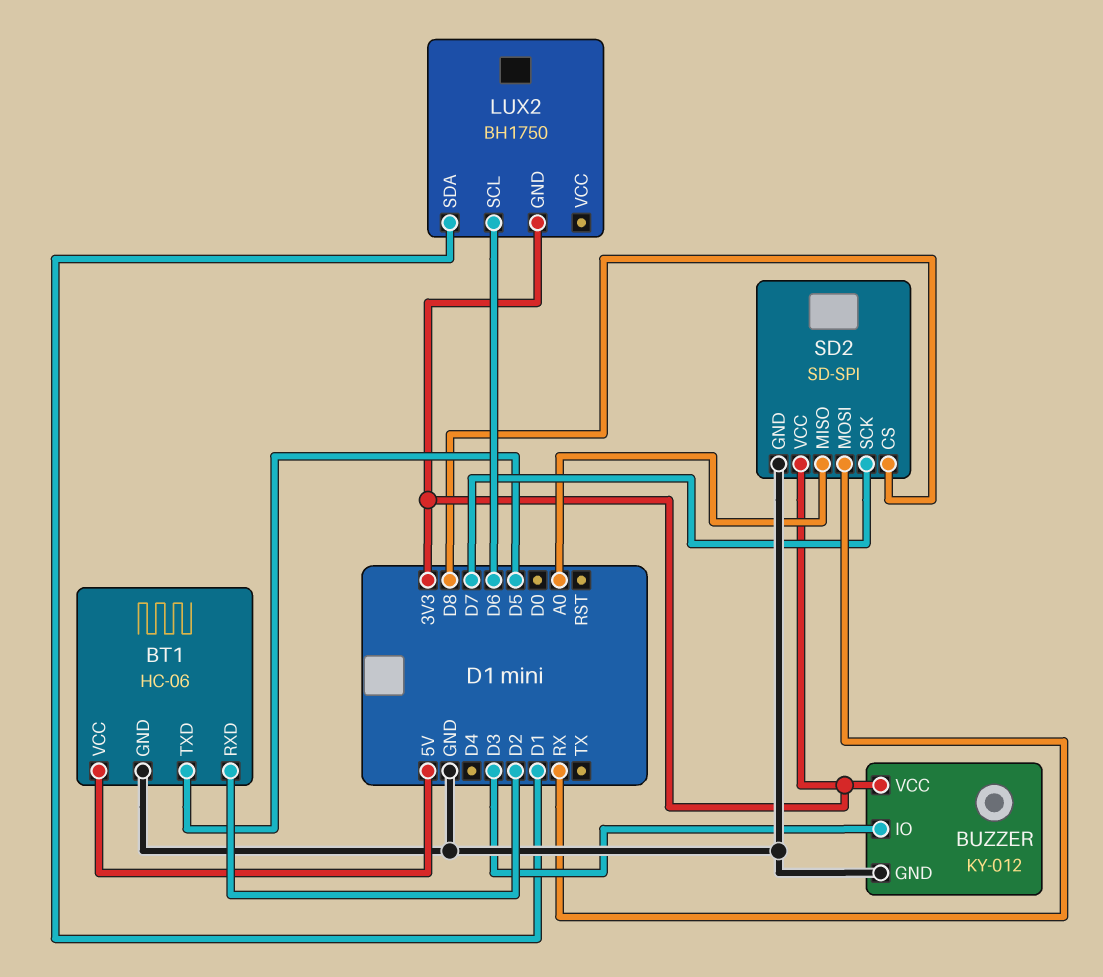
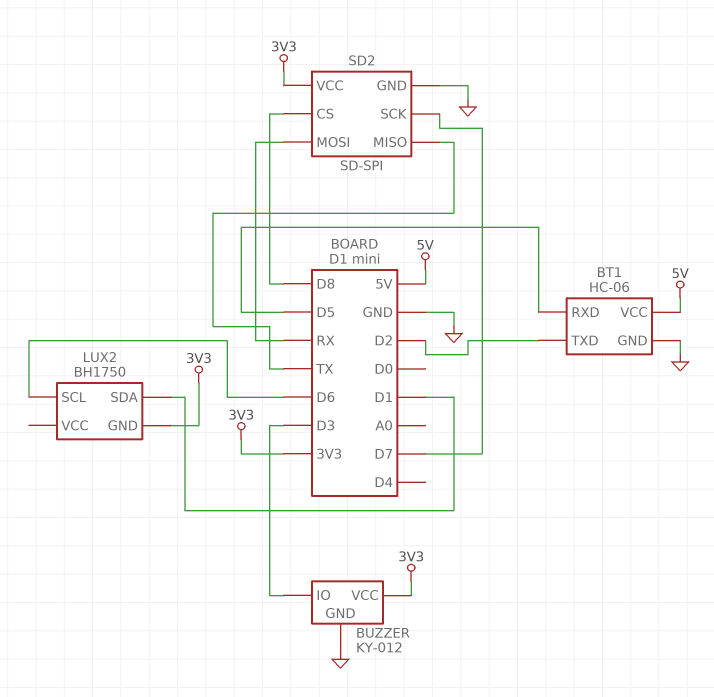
BT1 pin RXD: D2 -> D5
BT1 pin TXD: D5 -> D2
SD2 pin MISO: A0 -> TX

